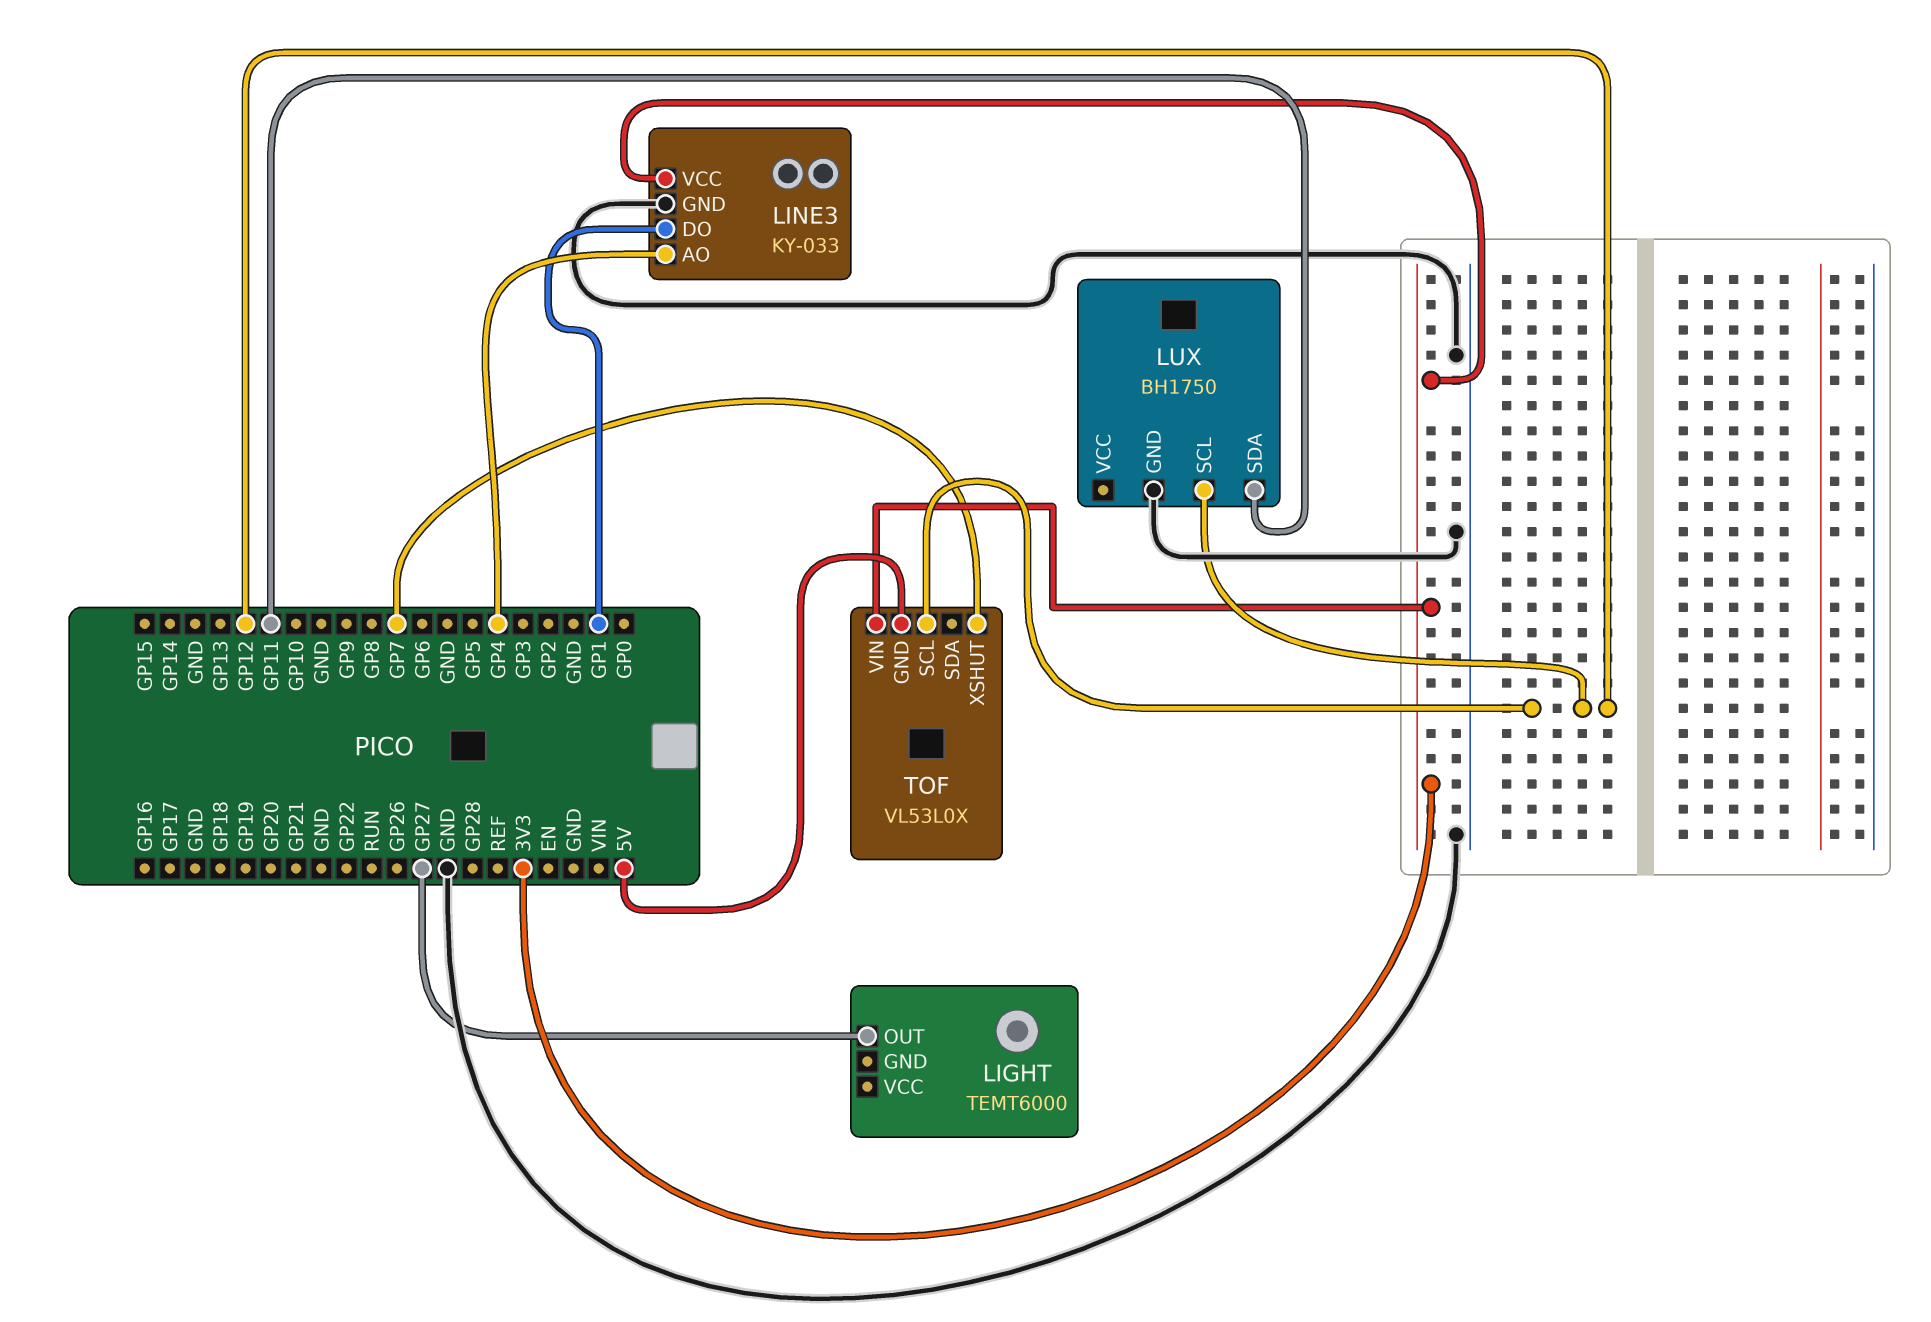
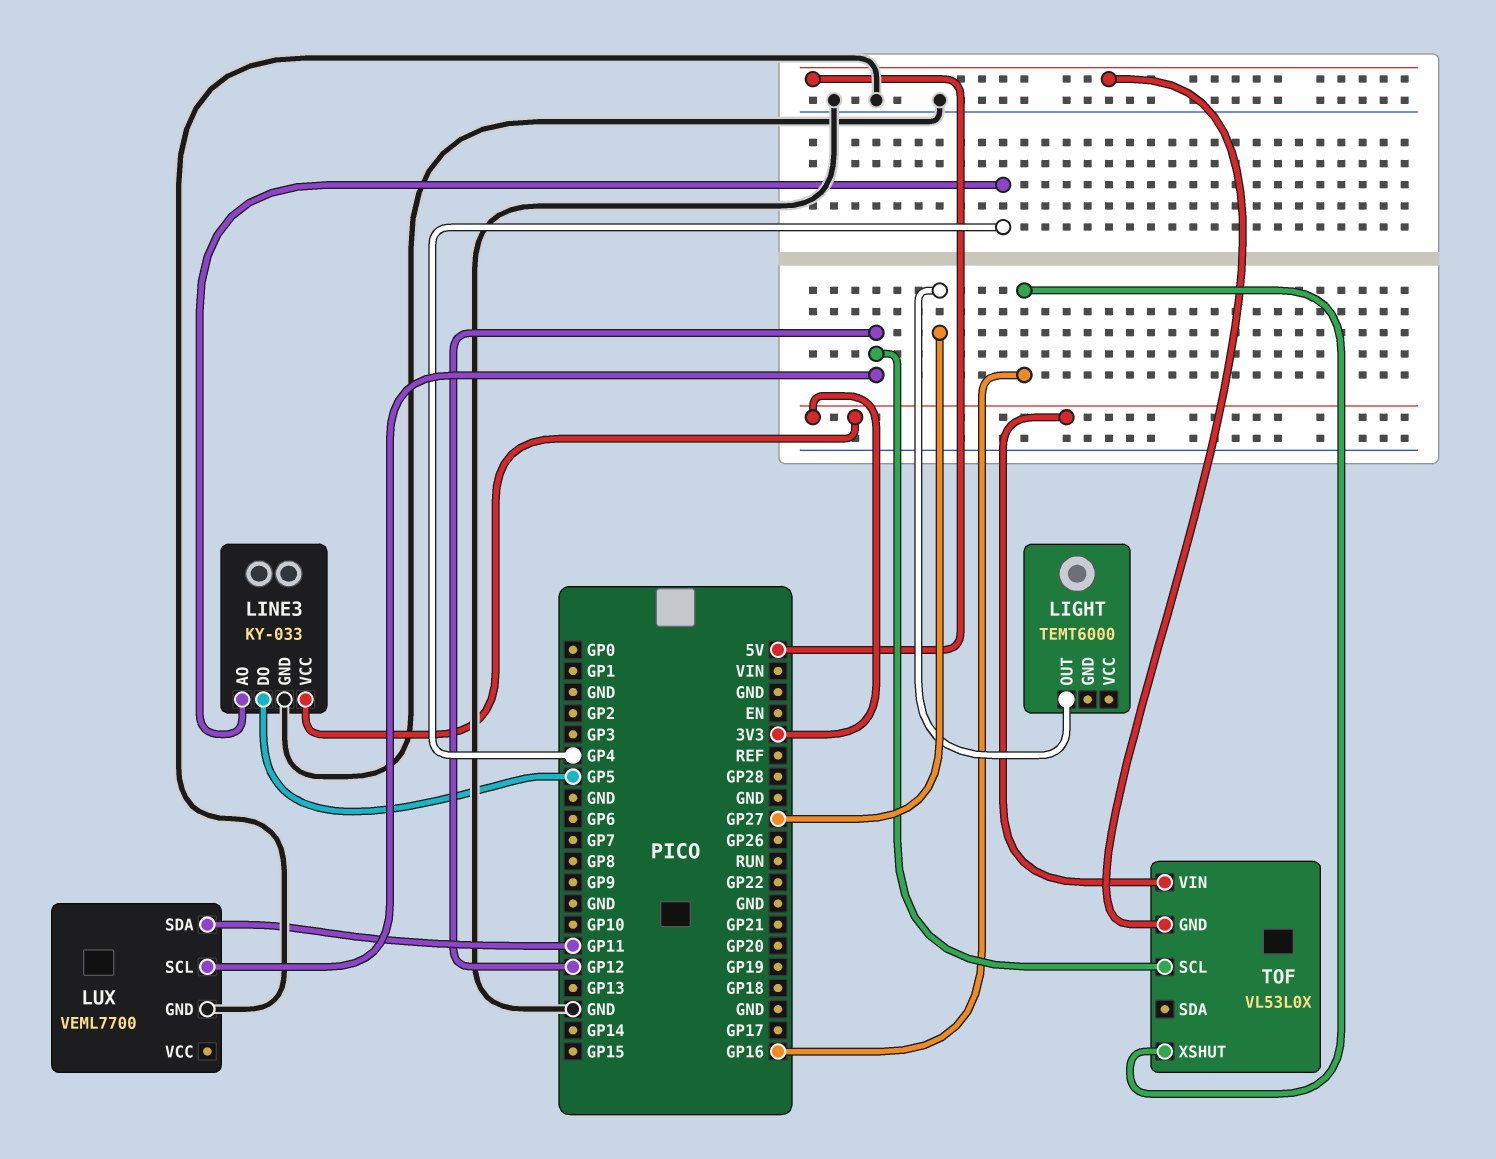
LINE3 pin DO: GP1 -> GP5
LUX: BH1750 -> VEML7700
TOF pin XSHUT: GP7 -> GP16

